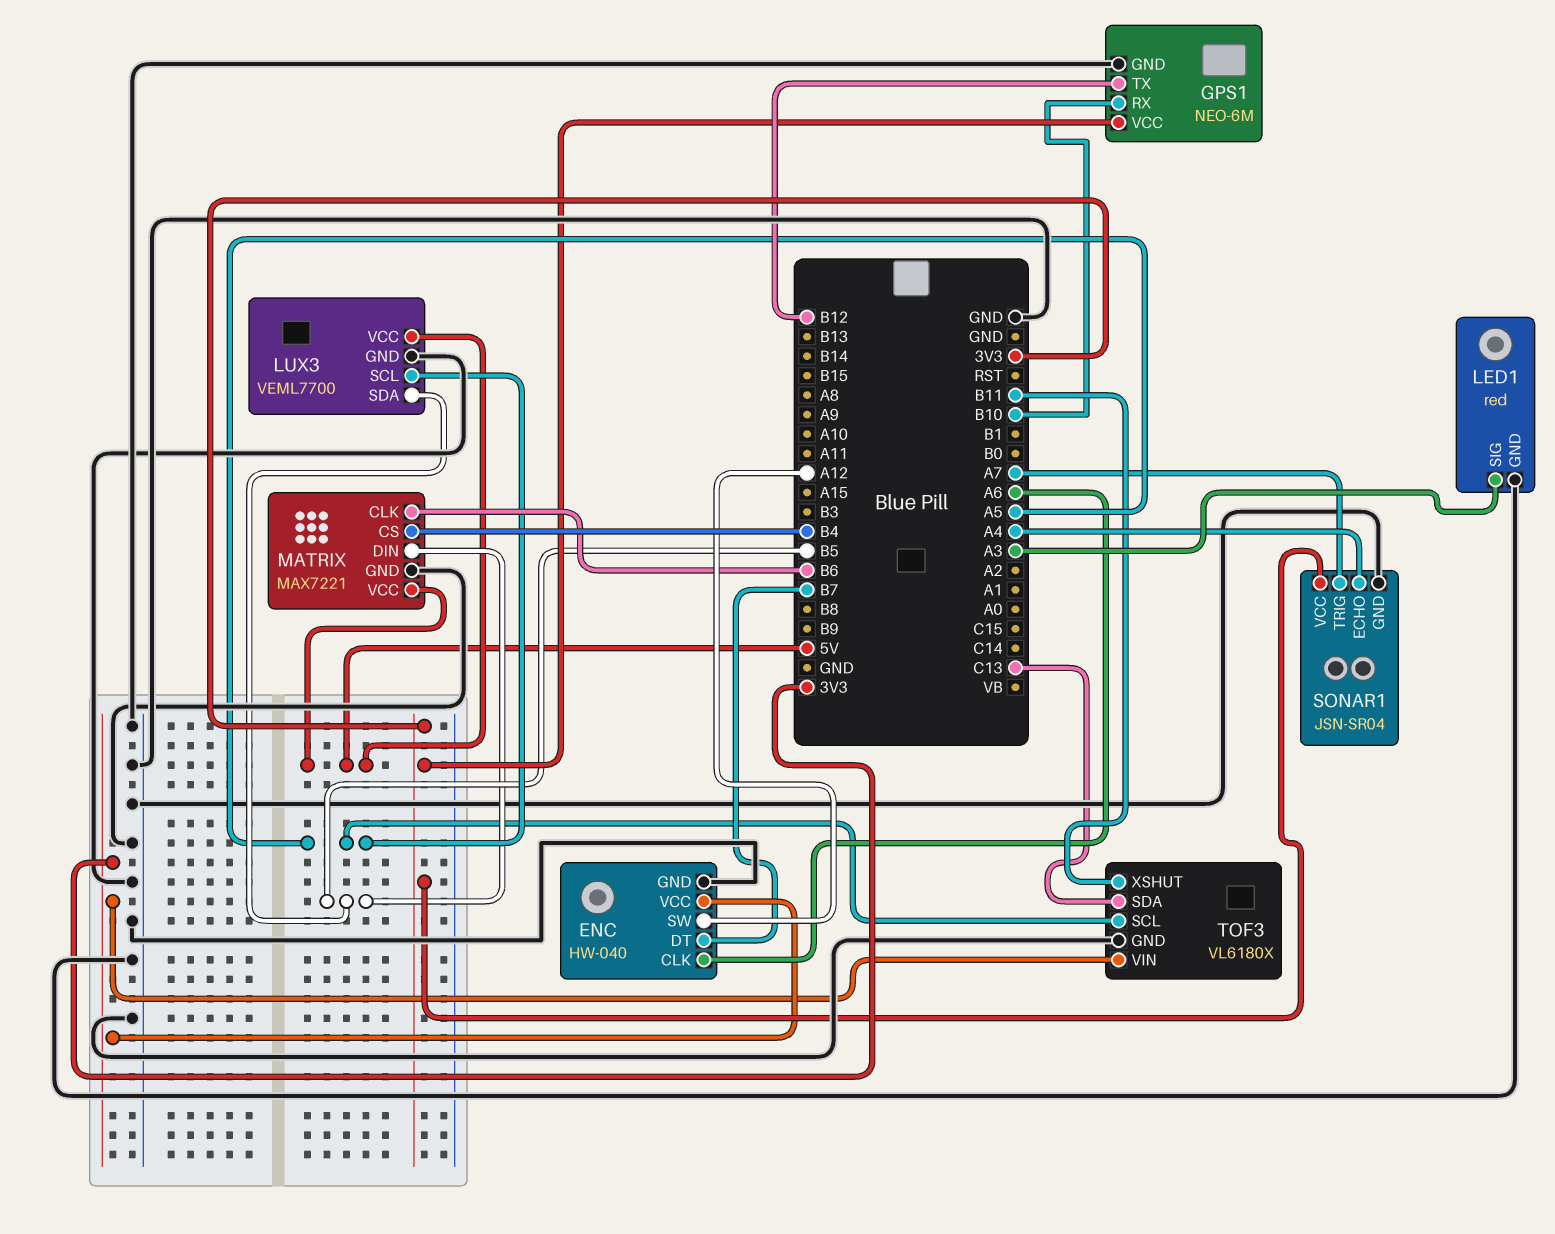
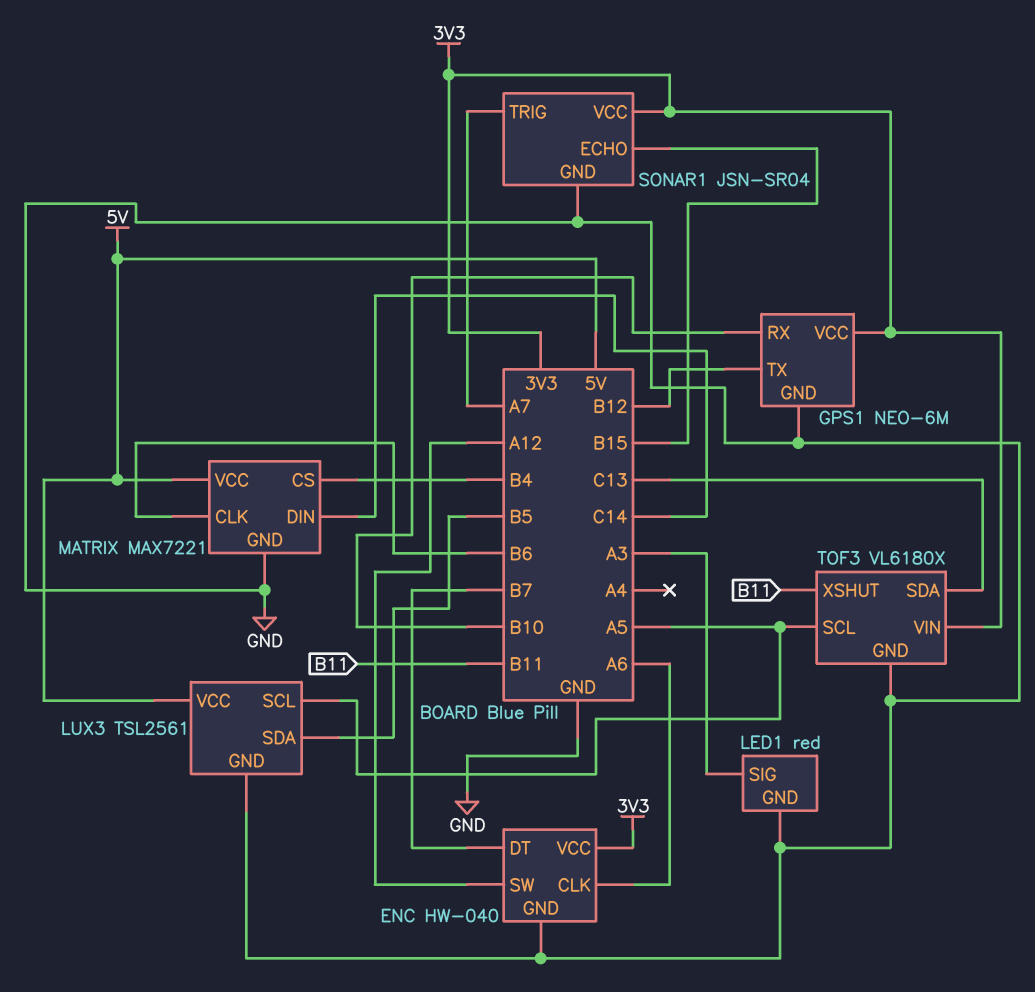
LUX3: VEML7700 -> TSL2561
MATRIX pin DIN: B5 -> C14
SONAR1 pin ECHO: A4 -> B15

